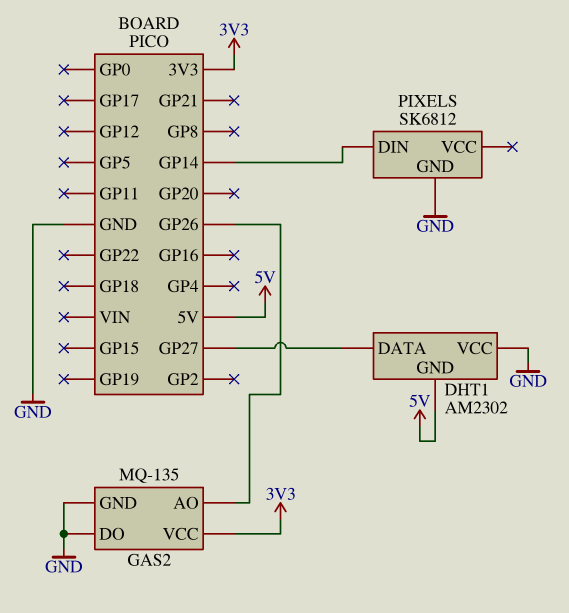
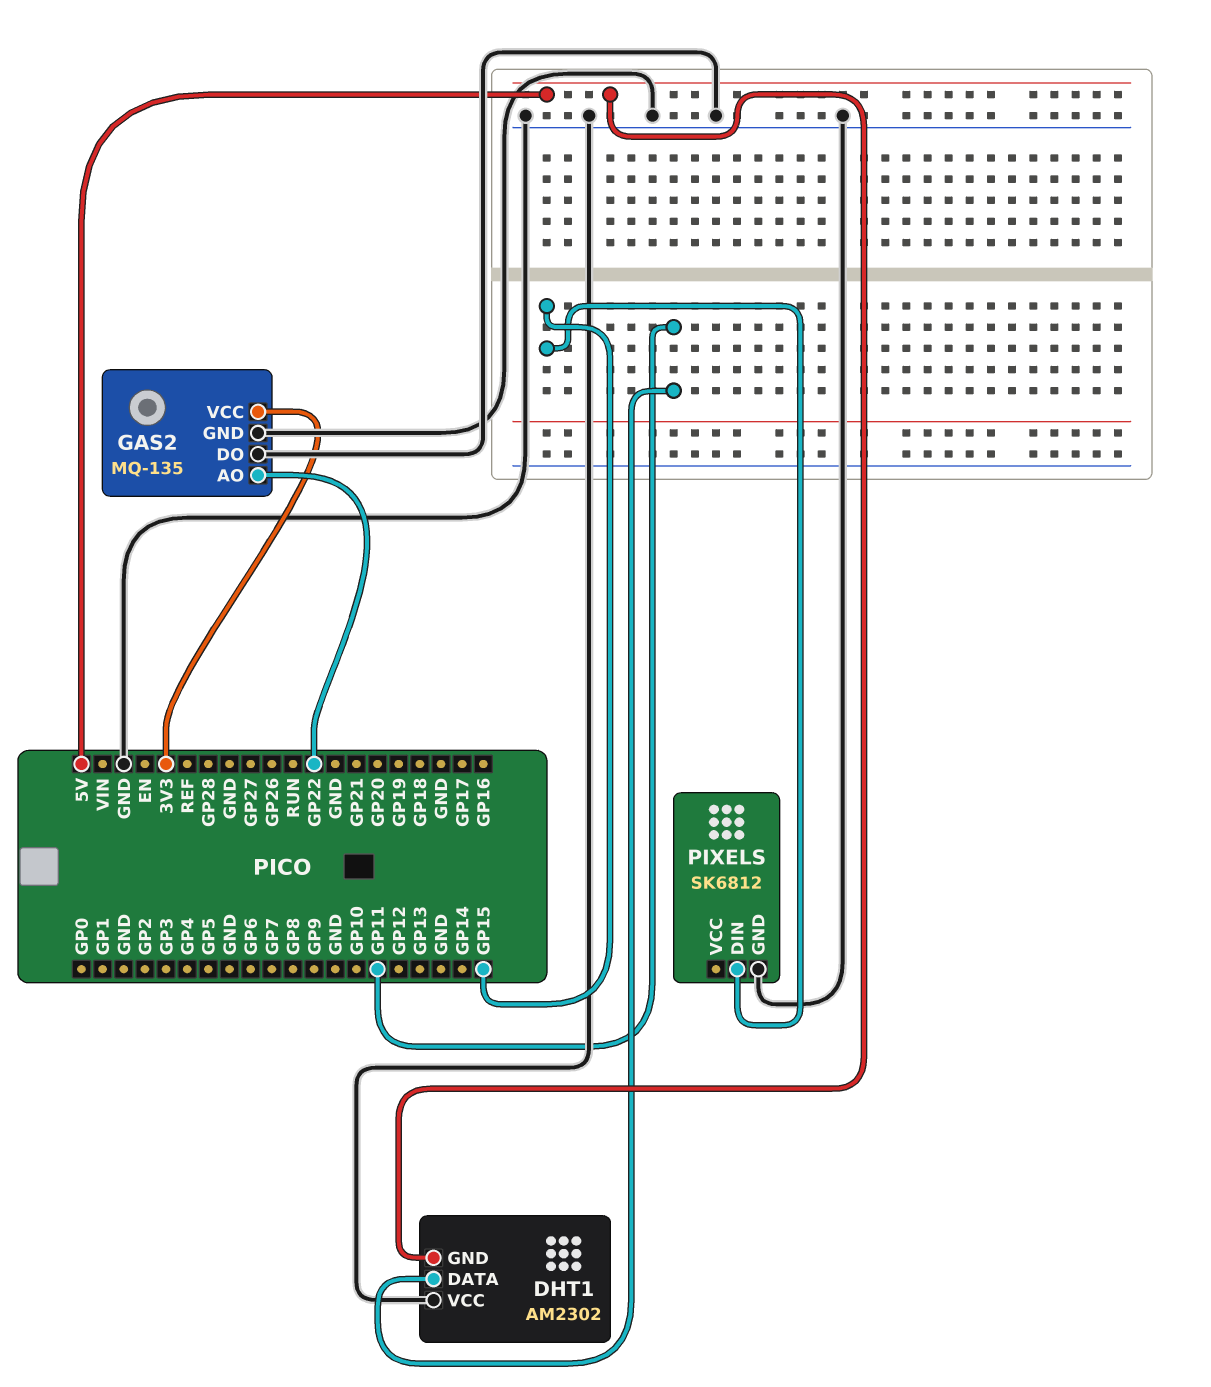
DHT1 pin DATA: GP27 -> GP11
GAS2 pin AO: GP26 -> GP22
PIXELS pin DIN: GP14 -> GP15

